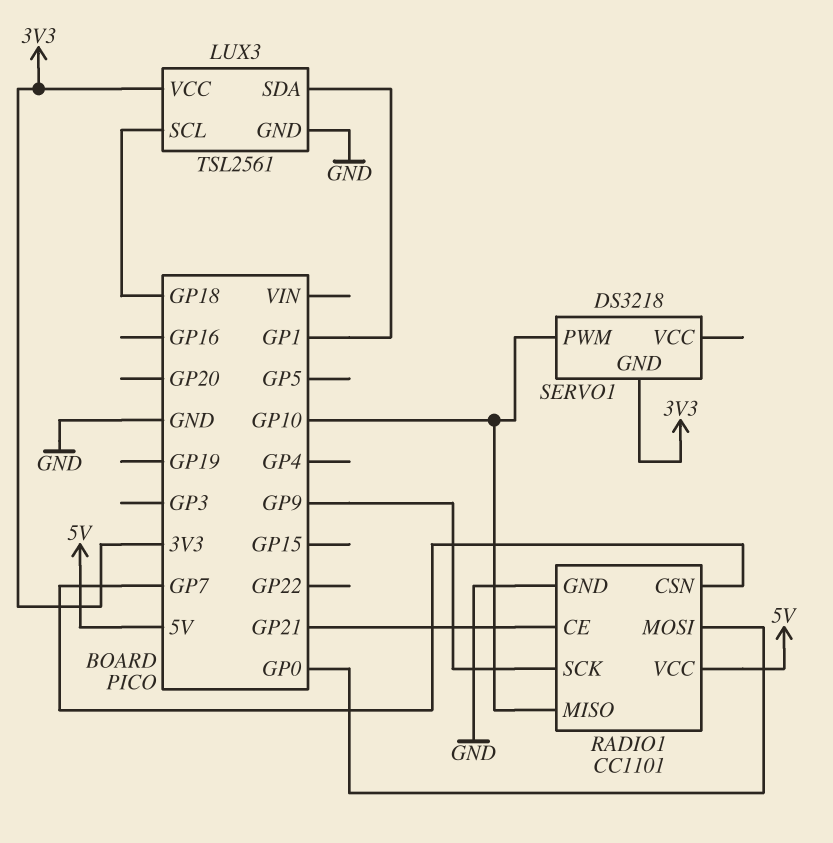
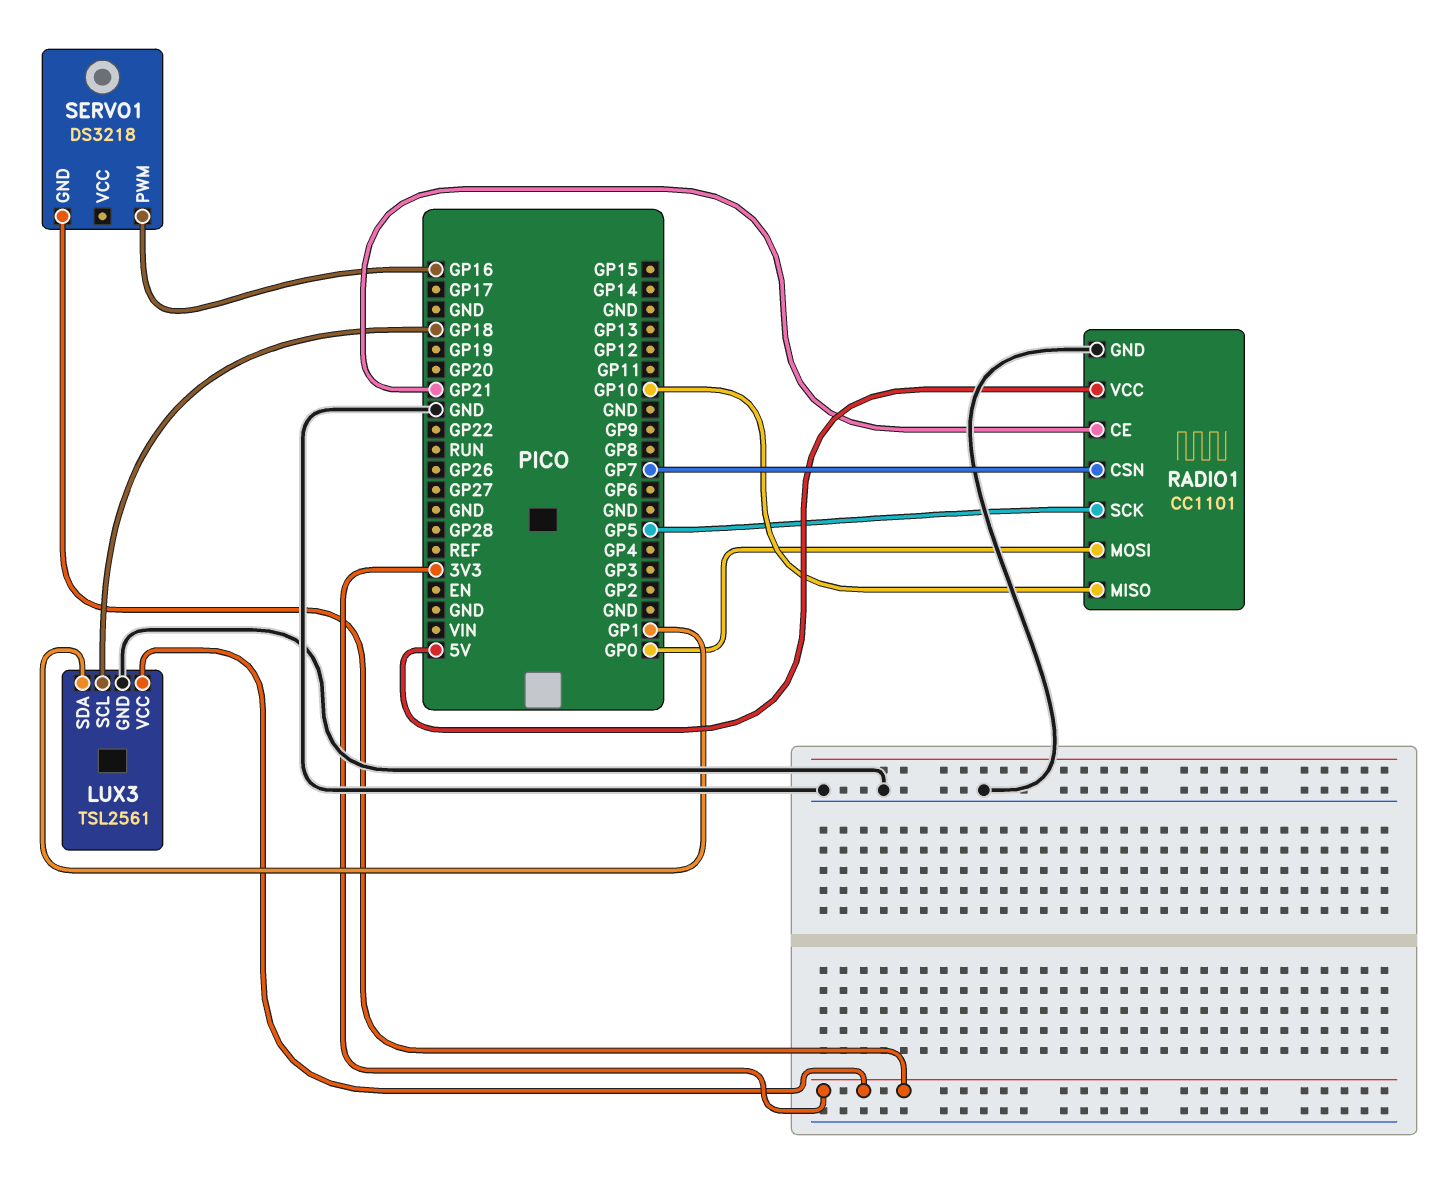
RADIO1 pin SCK: GP9 -> GP5
SERVO1 pin PWM: GP10 -> GP16

